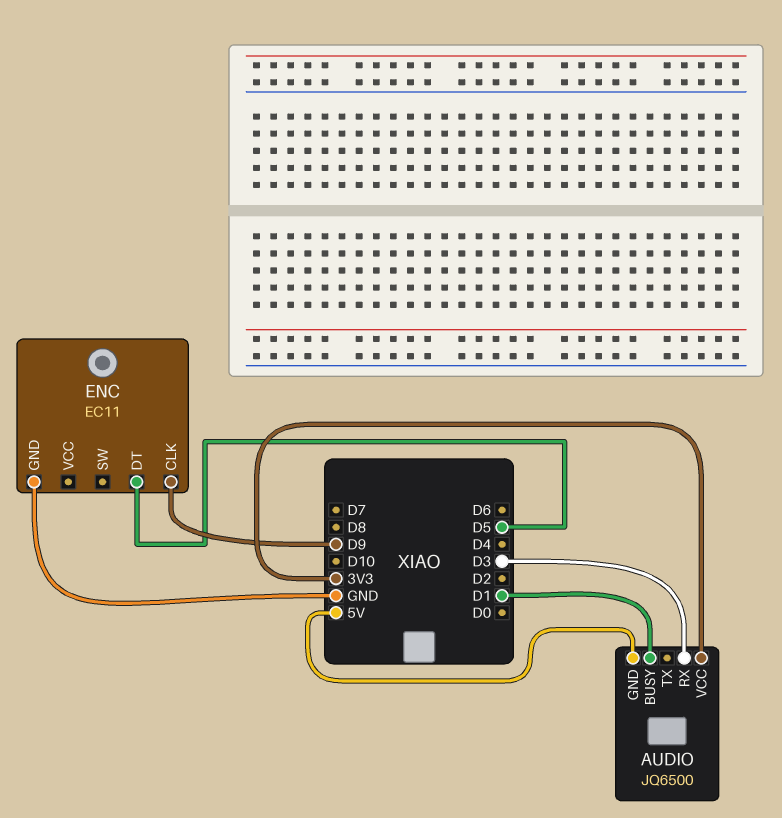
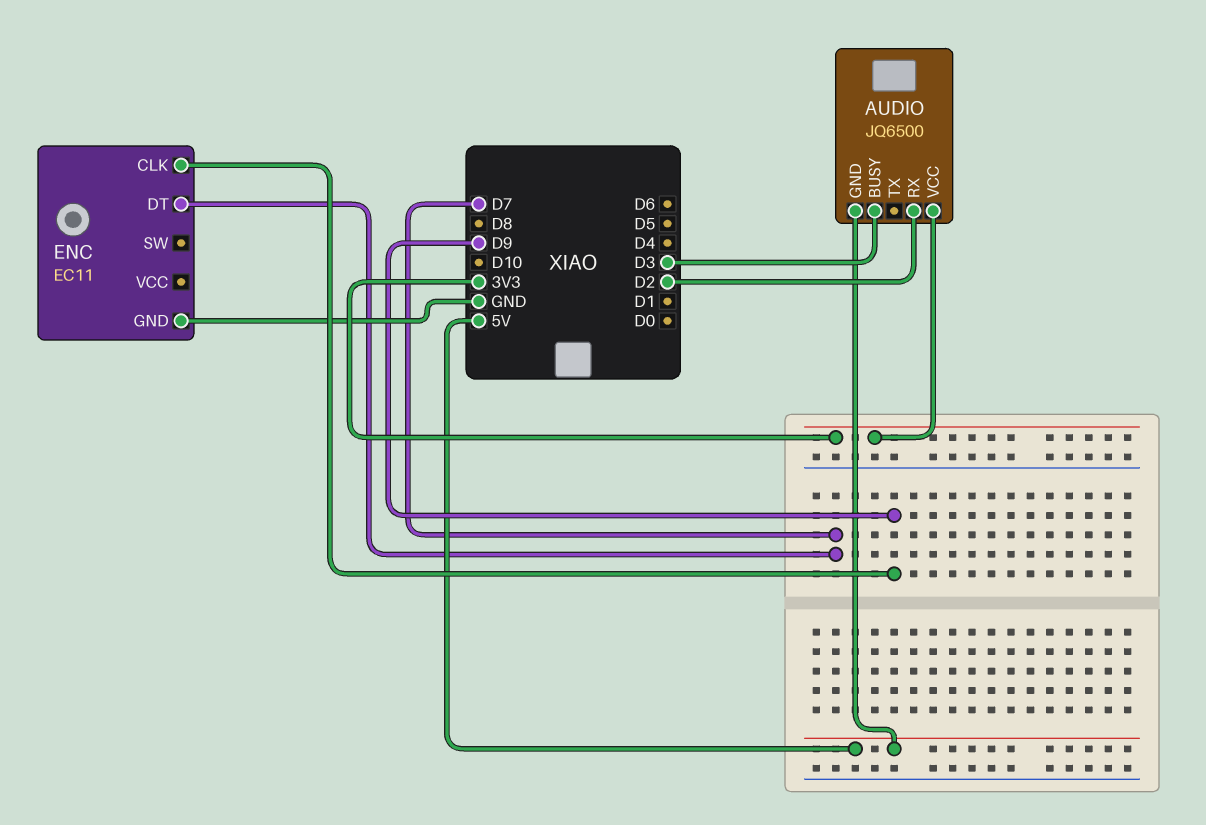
AUDIO pin BUSY: D1 -> D3
AUDIO pin RX: D3 -> D2
ENC pin DT: D5 -> D7

